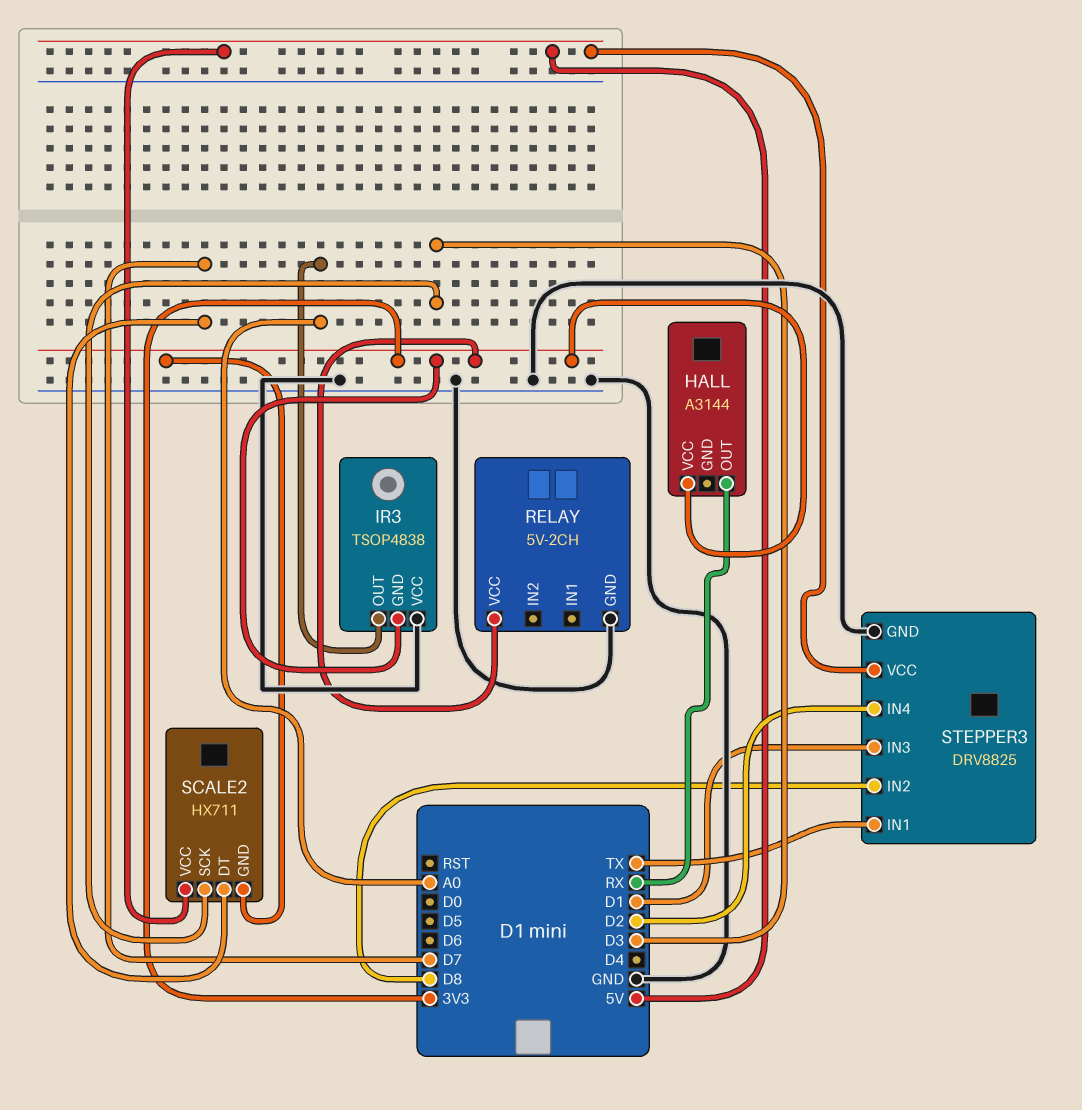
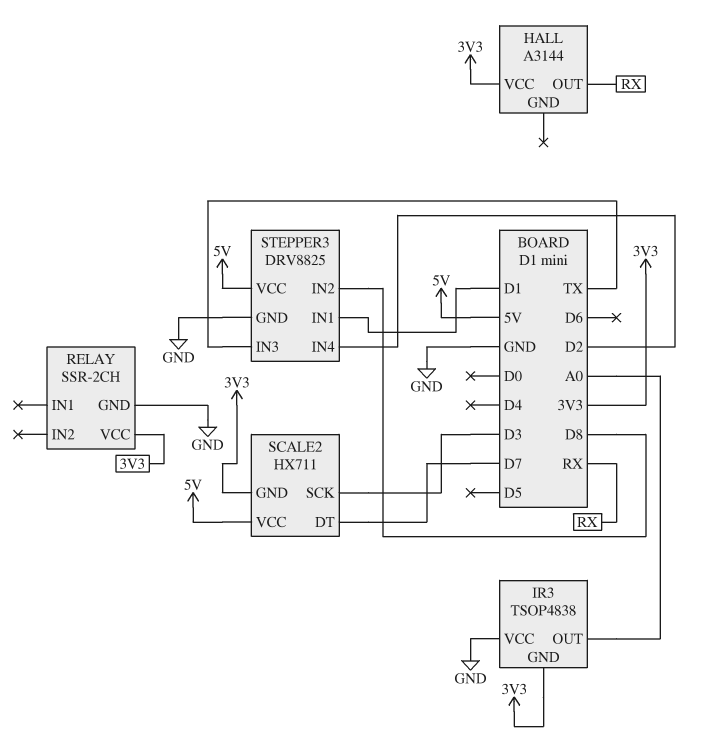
RELAY: 5V-2CH -> SSR-2CH
STEPPER3 pin IN1: TX -> D1
STEPPER3 pin IN3: D1 -> TX

